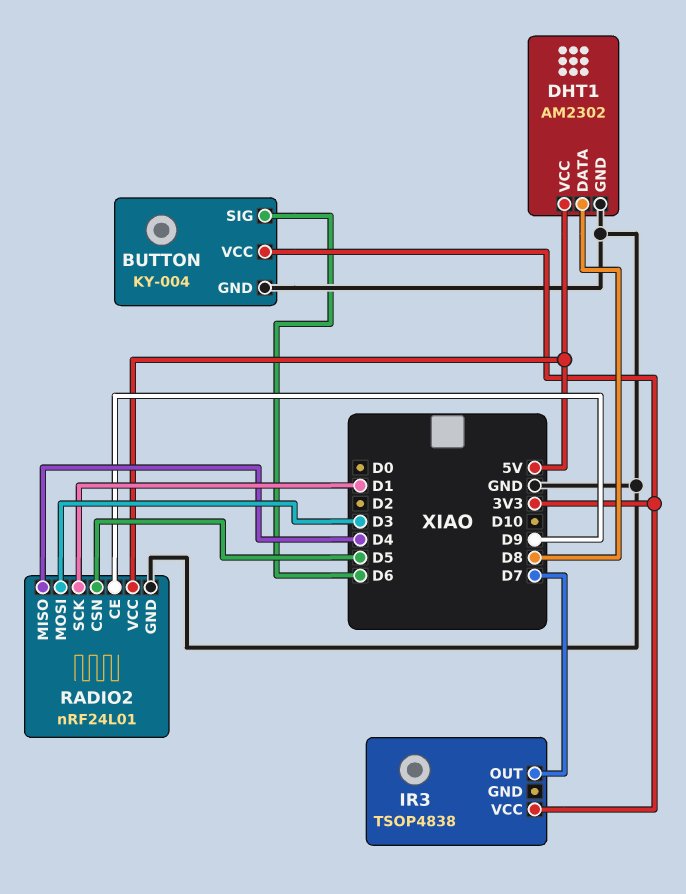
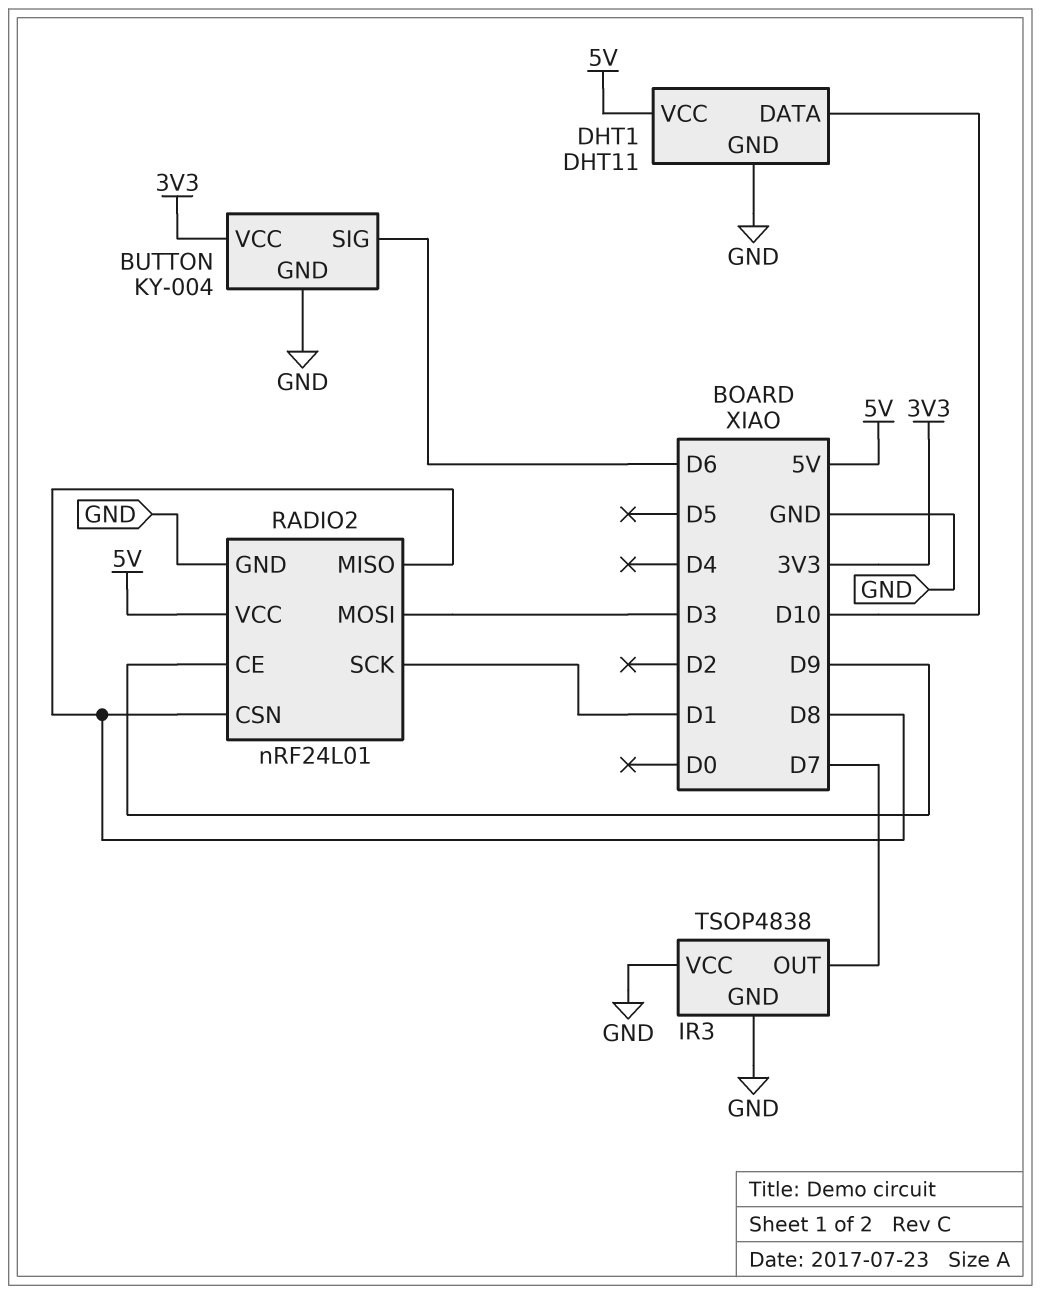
DHT1: AM2302 -> DHT11
DHT1 pin DATA: D8 -> D10
IR3 pin GND: none -> GND
IR3 pin VCC: 3V3 -> GND
RADIO2 pin CSN: D5 -> D8
RADIO2 pin MISO: D4 -> D8

